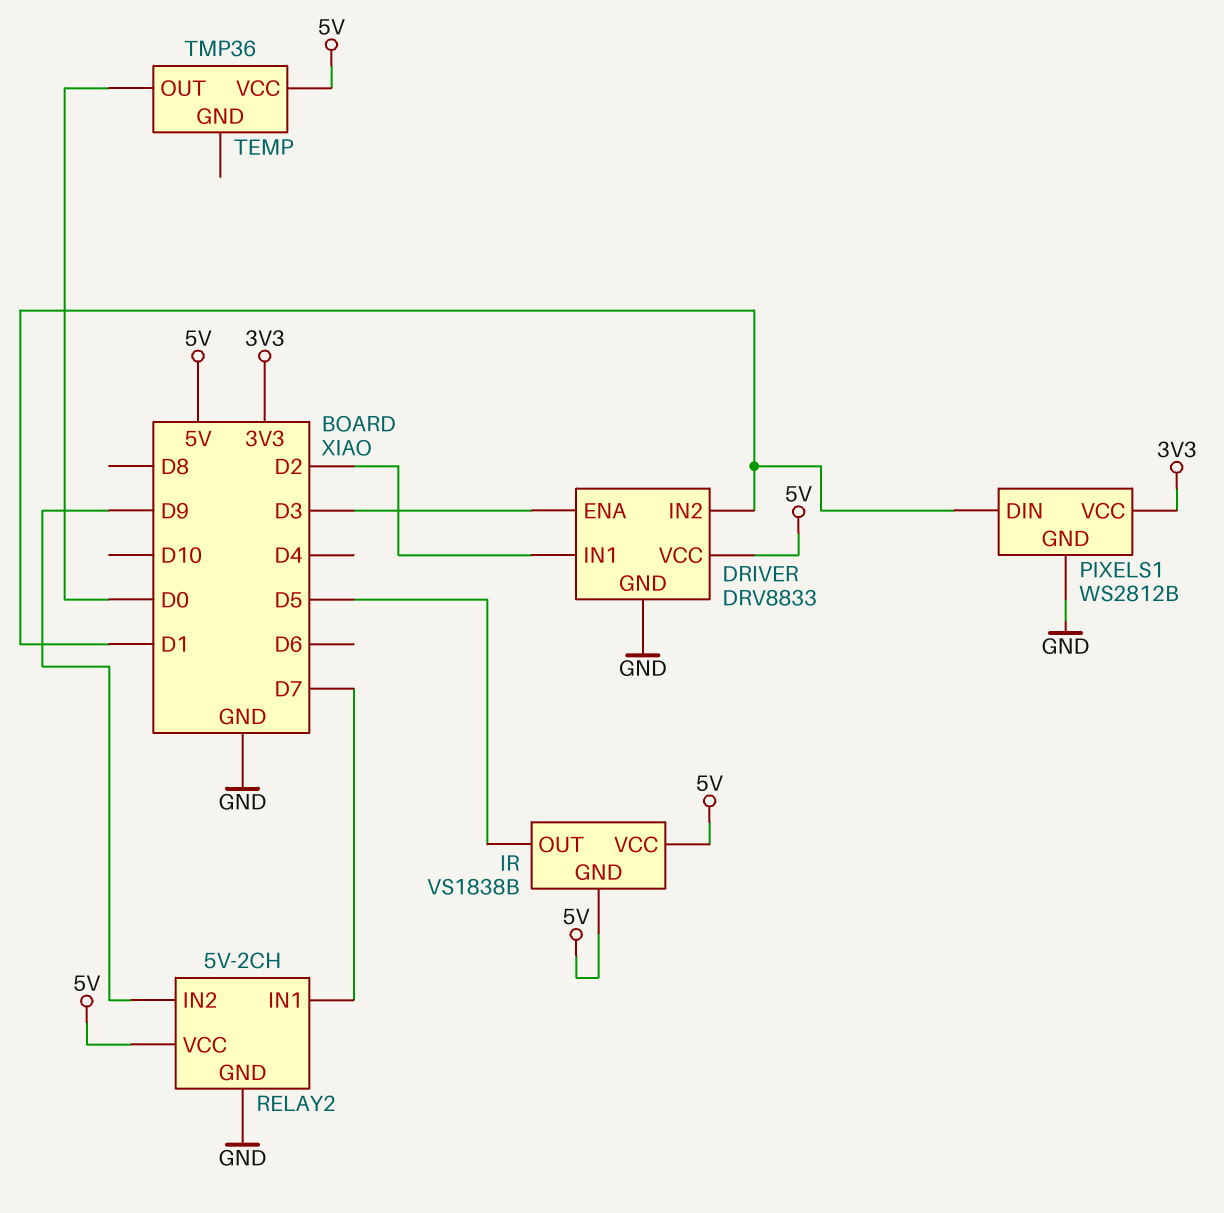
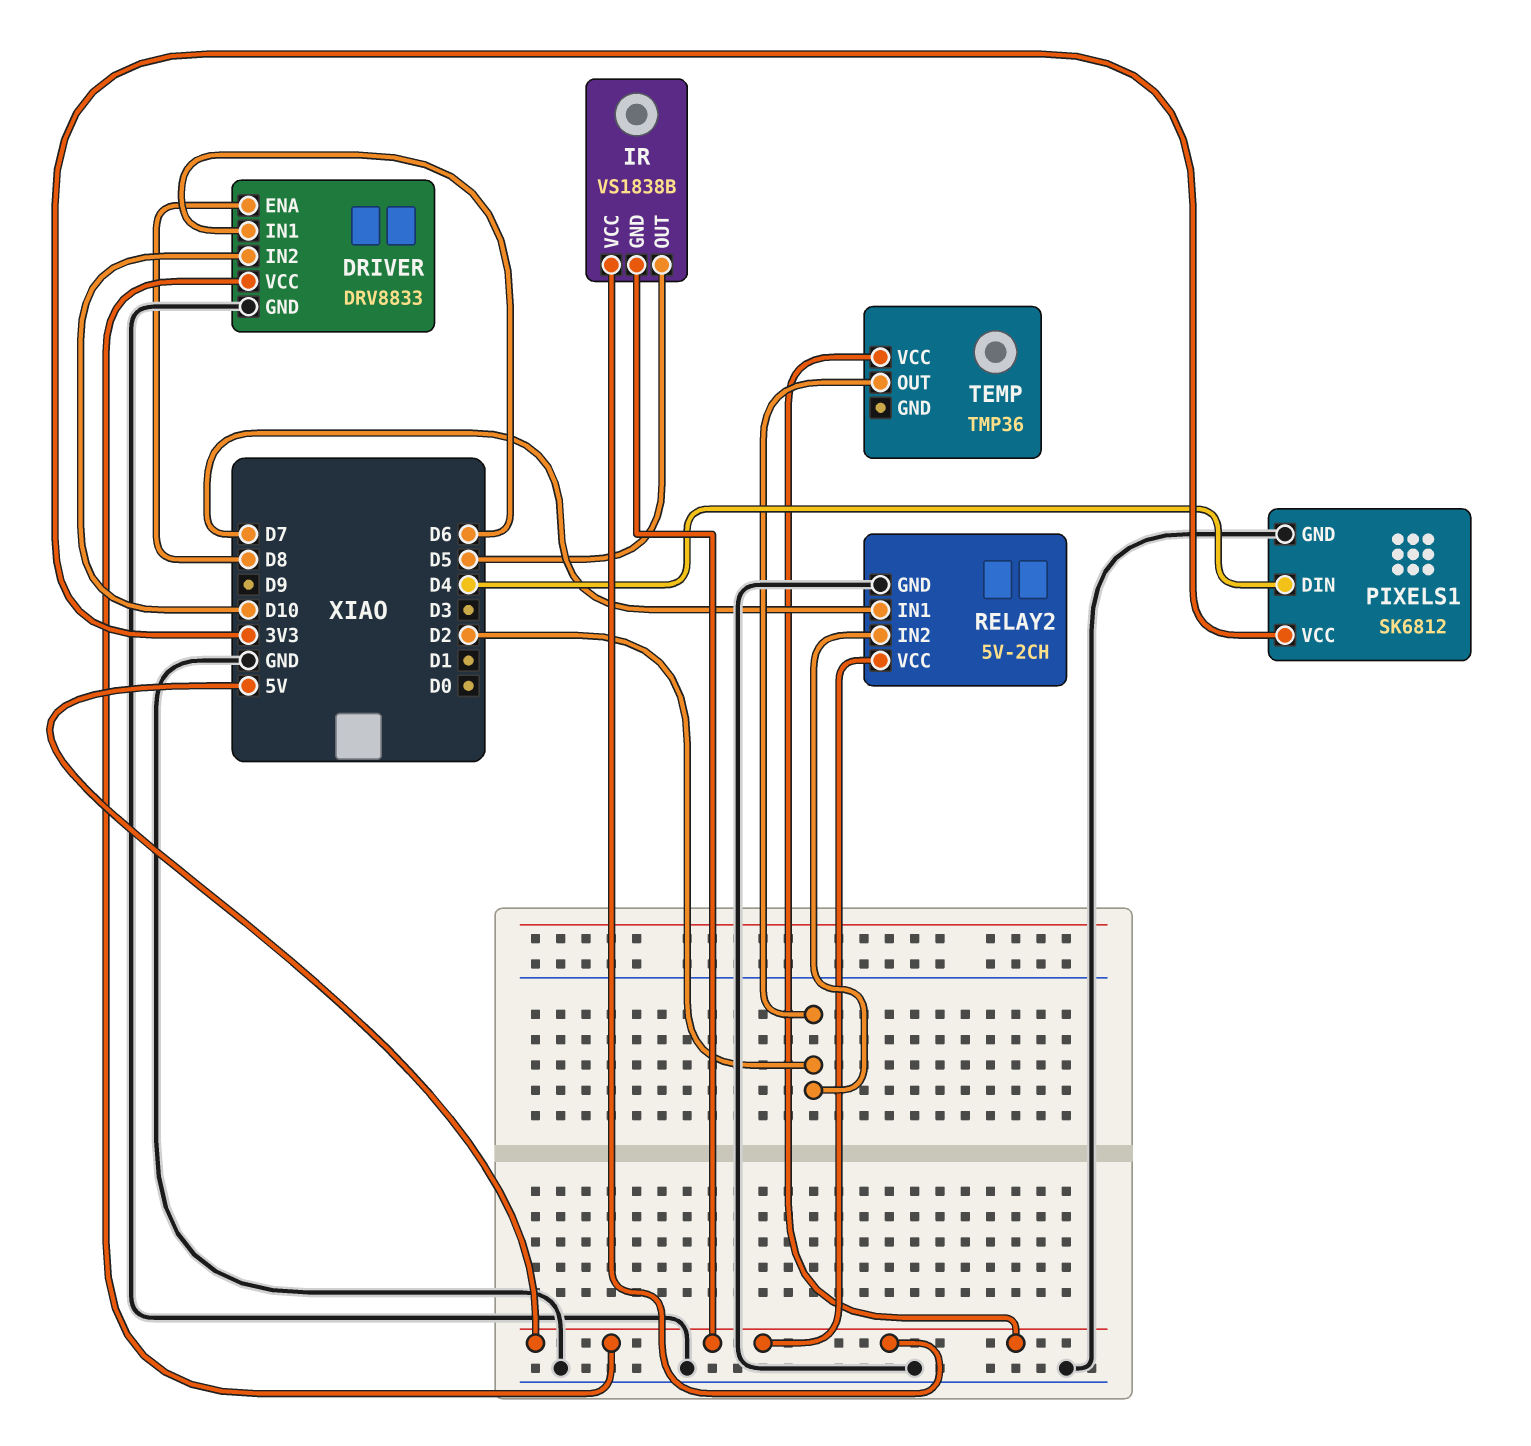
DRIVER pin ENA: D3 -> D8
DRIVER pin IN1: D2 -> D6
DRIVER pin IN2: D1 -> D10
PIXELS1: WS2812B -> SK6812
PIXELS1 pin DIN: D1 -> D4
RELAY2 pin IN2: D9 -> D2
TEMP pin OUT: D0 -> D2

